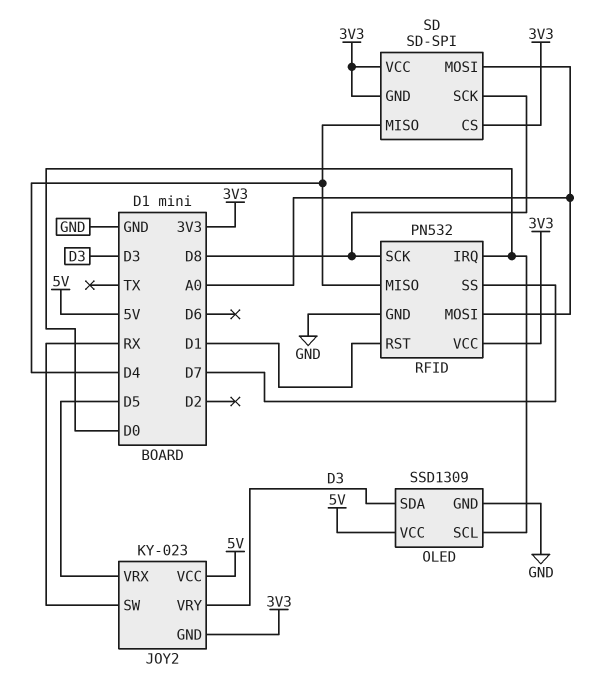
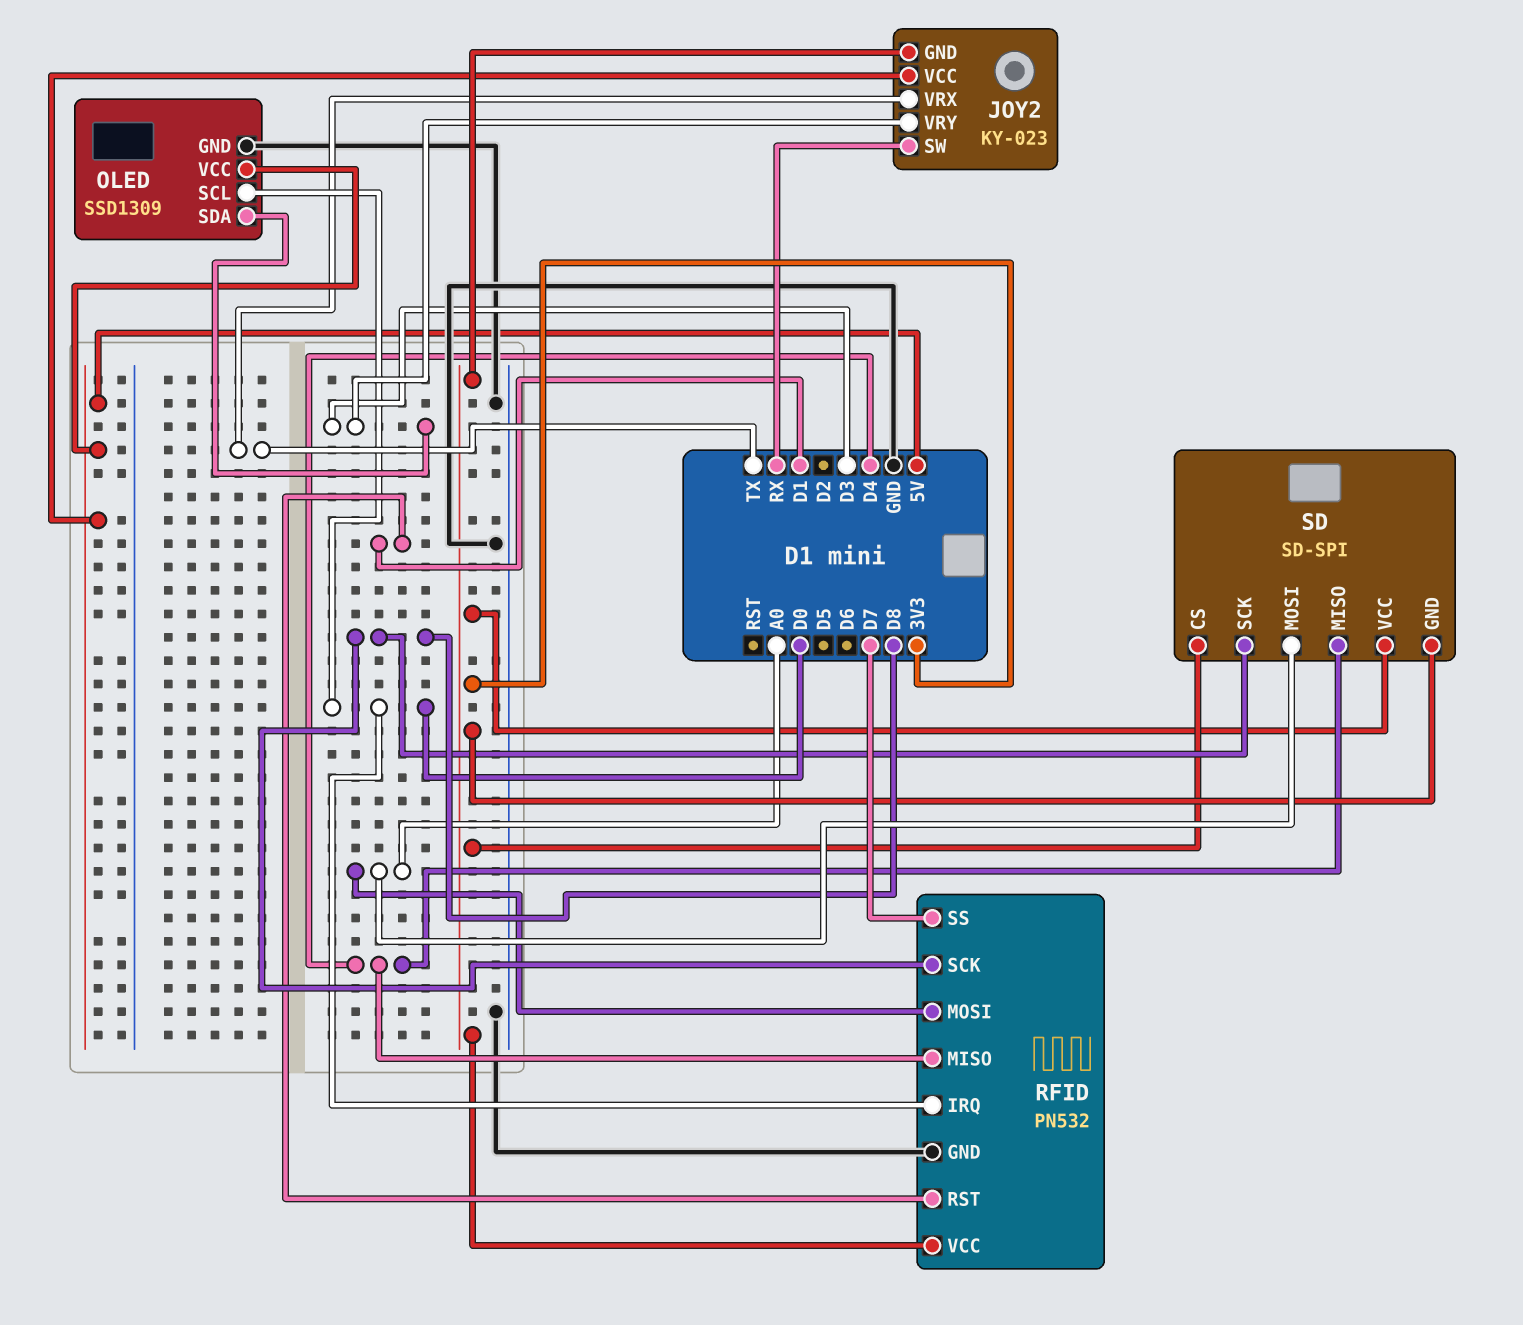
JOY2 pin VRX: D5 -> TX

